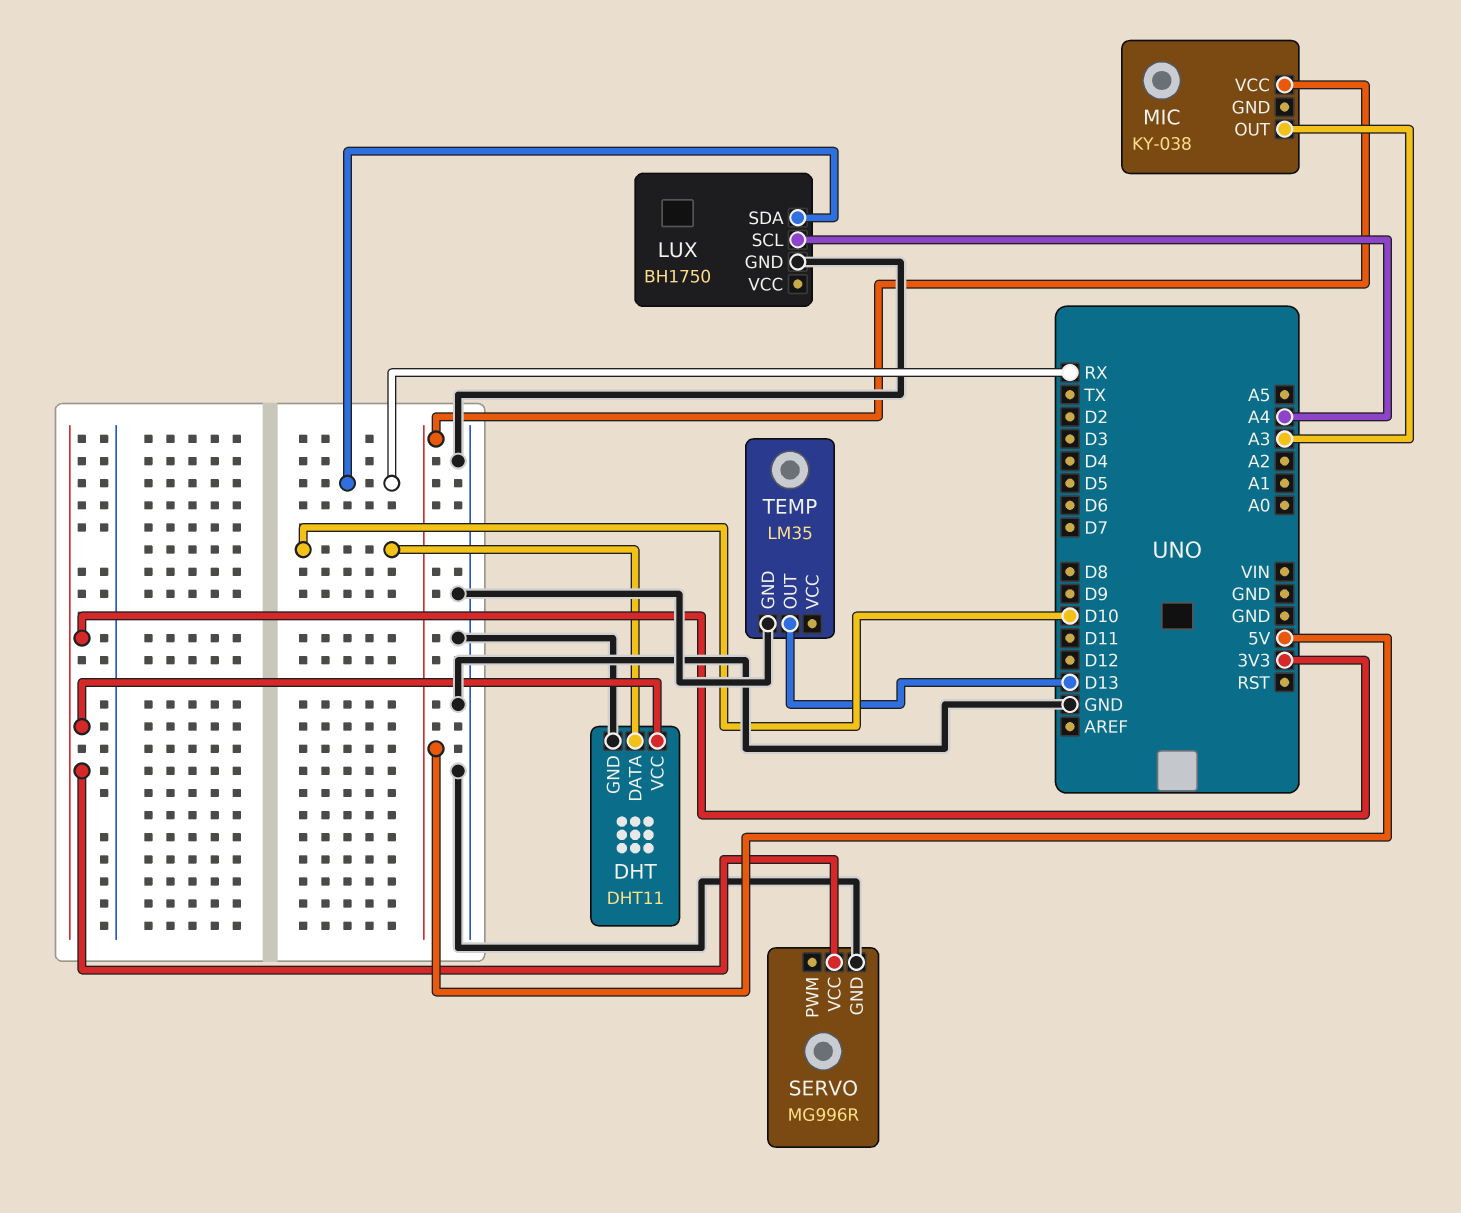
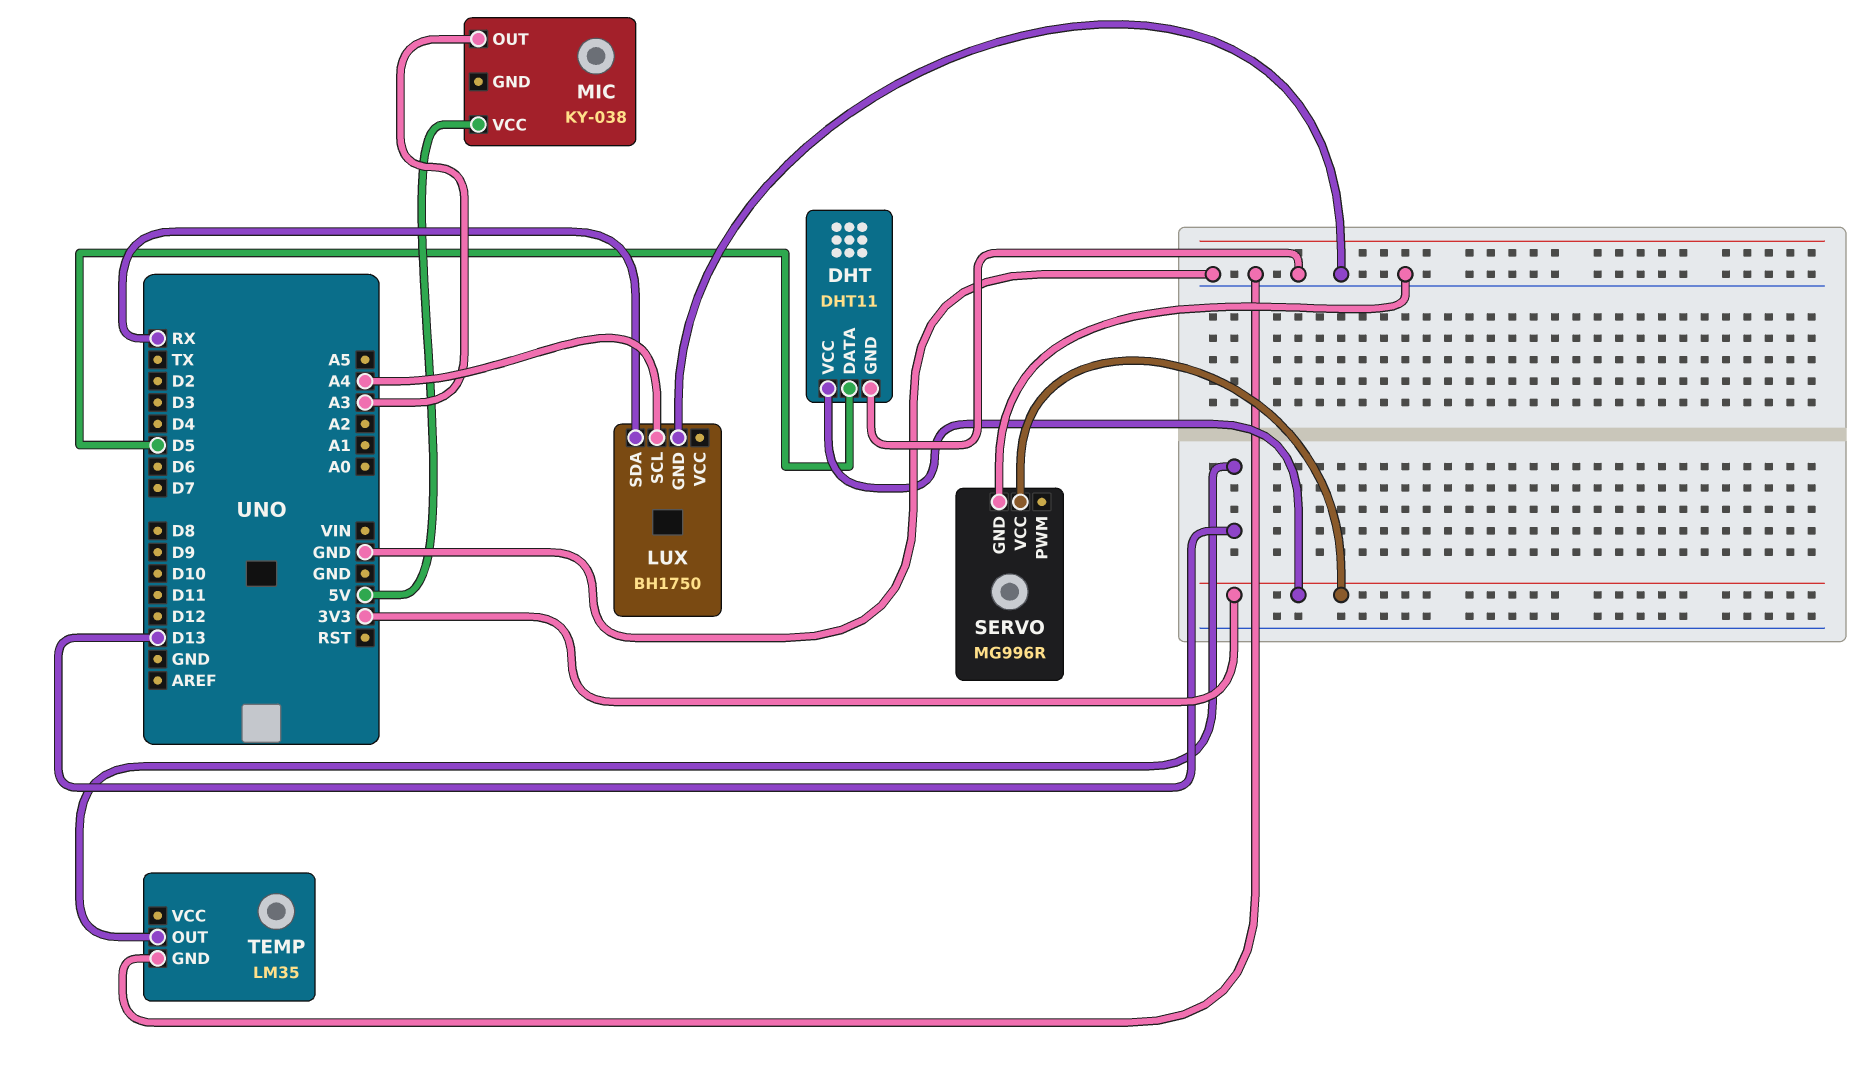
DHT pin DATA: D10 -> D5

